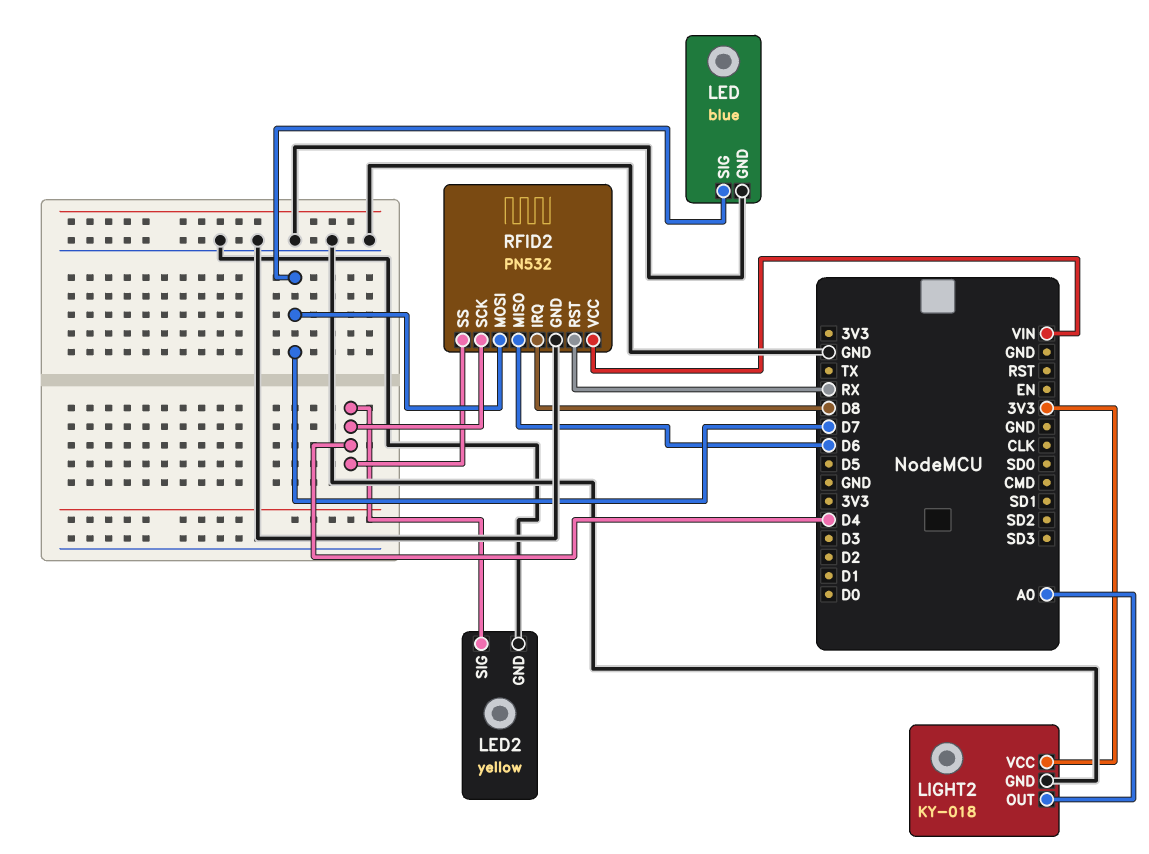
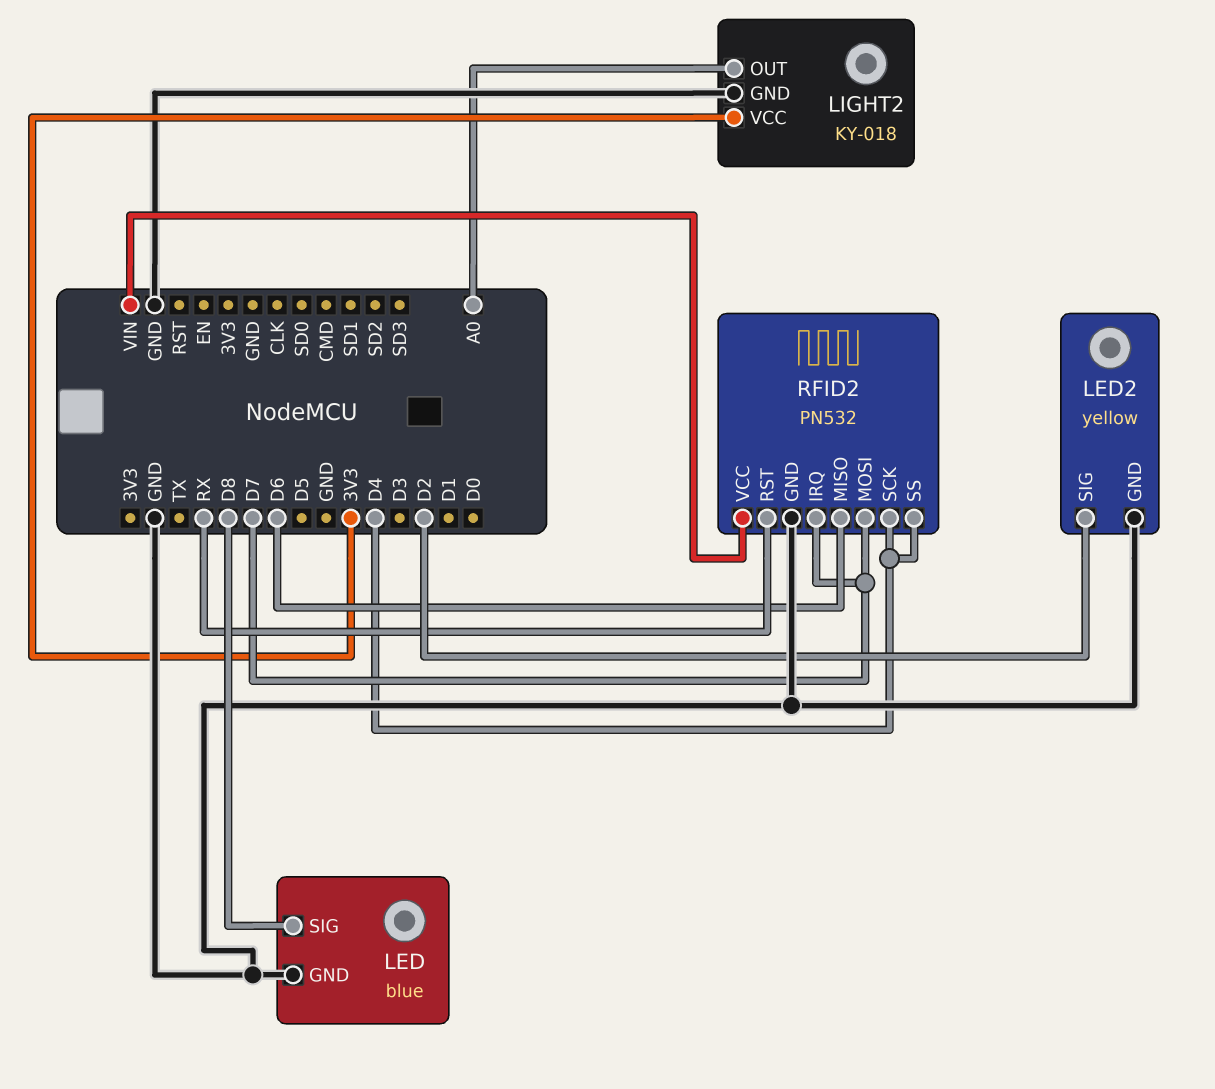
LED pin SIG: D7 -> D8
LED2 pin SIG: D4 -> D2
RFID2 pin IRQ: D8 -> D7

